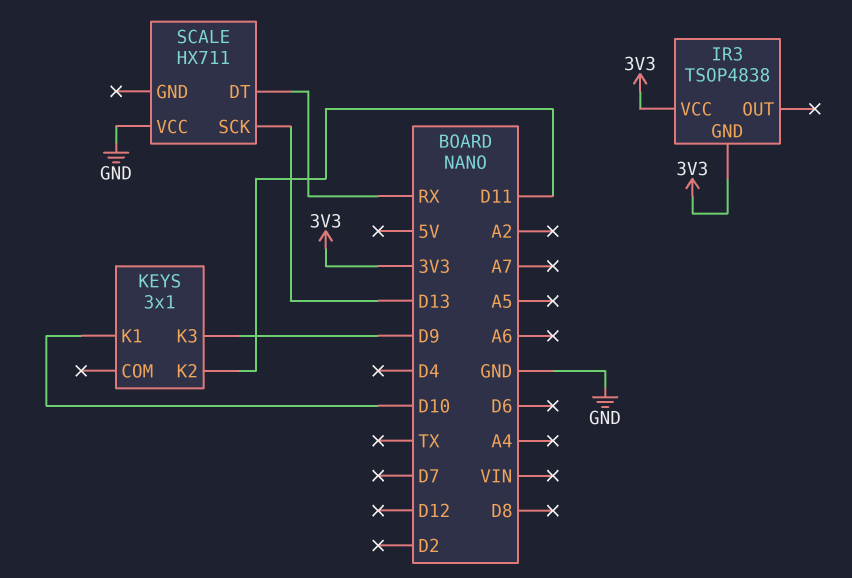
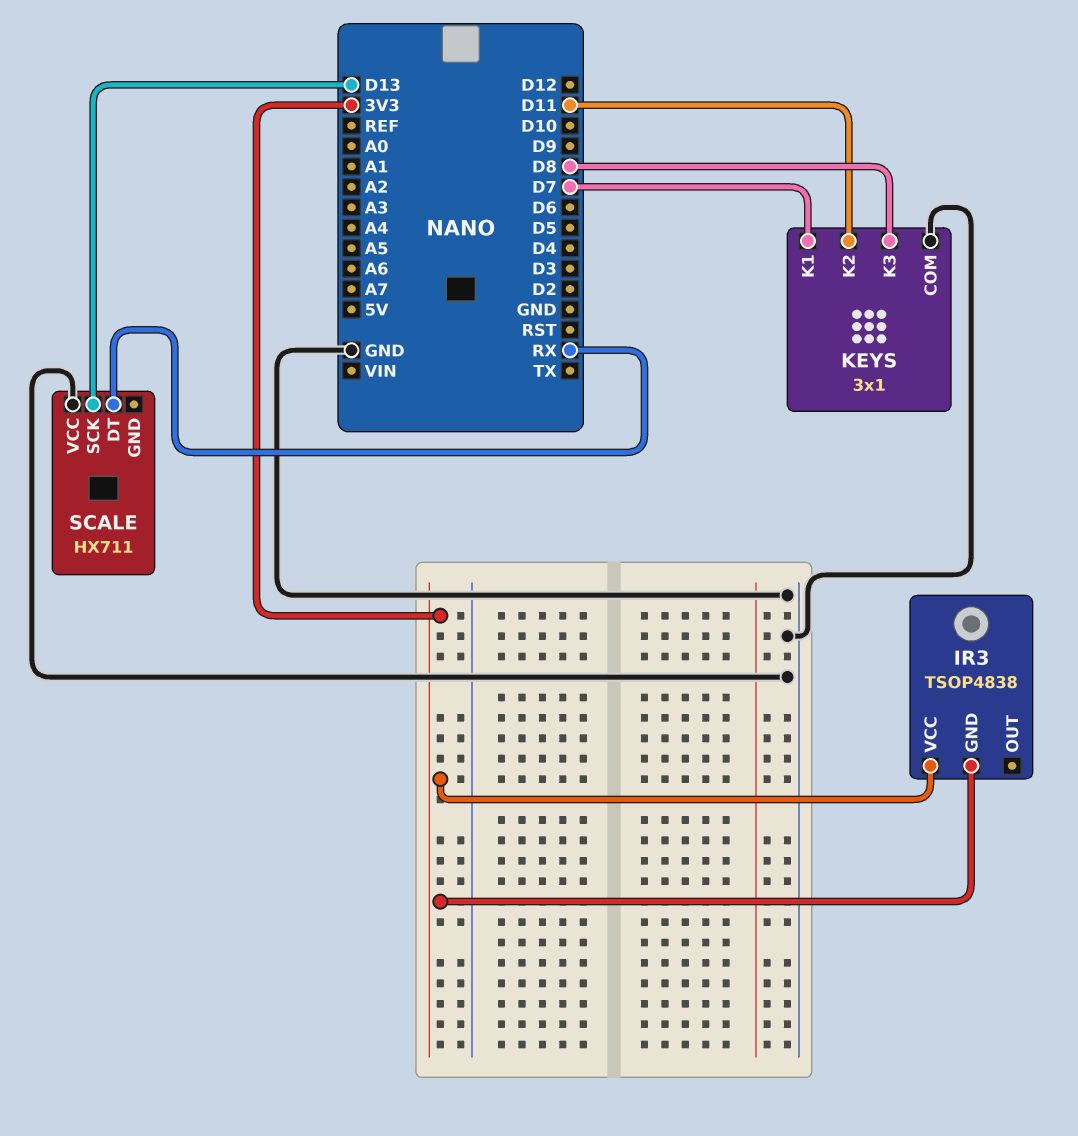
KEYS pin COM: none -> GND
KEYS pin K1: D10 -> D7
KEYS pin K3: D9 -> D8

